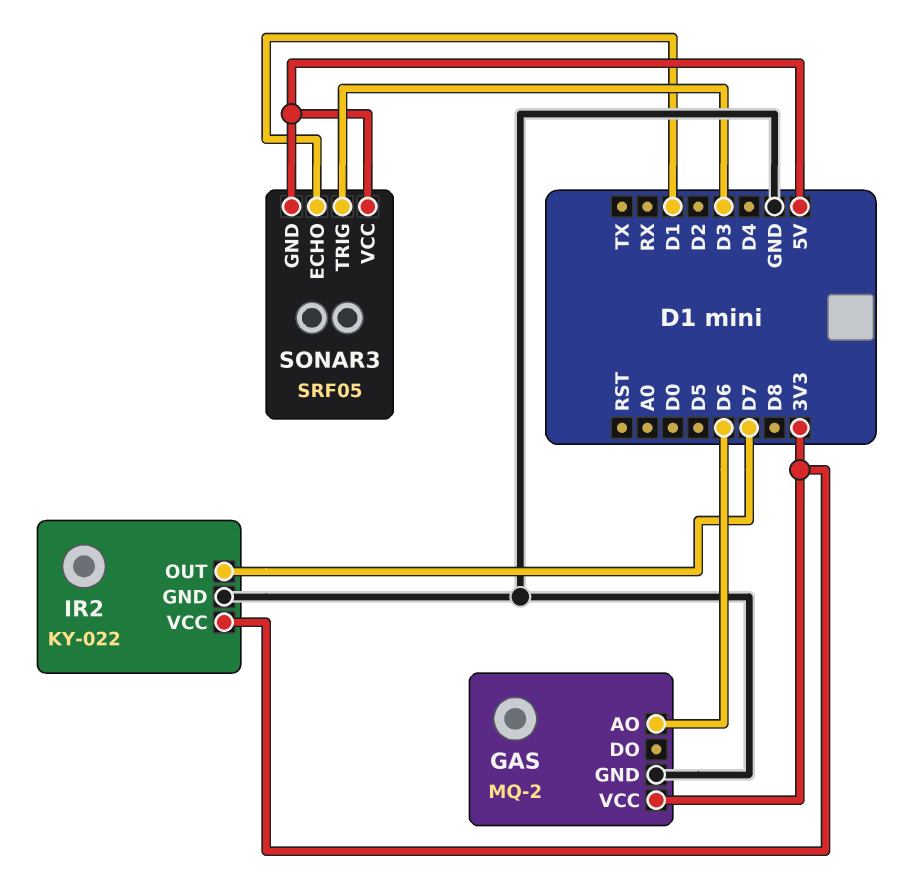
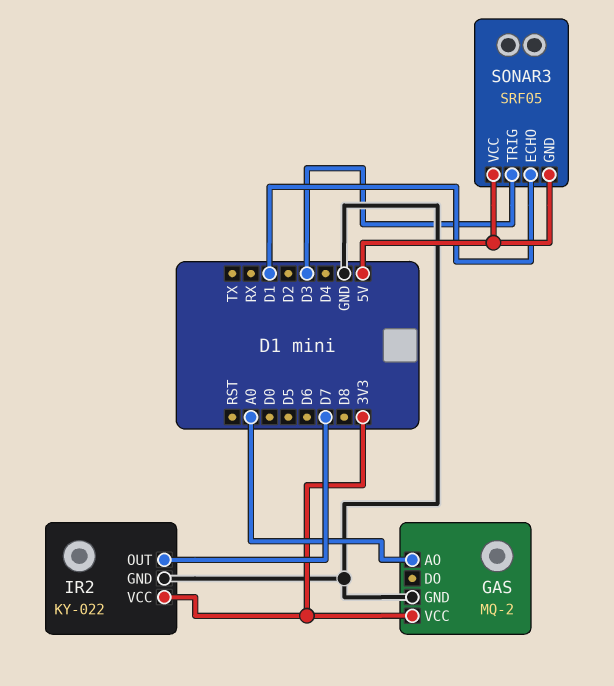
GAS pin AO: D6 -> A0

